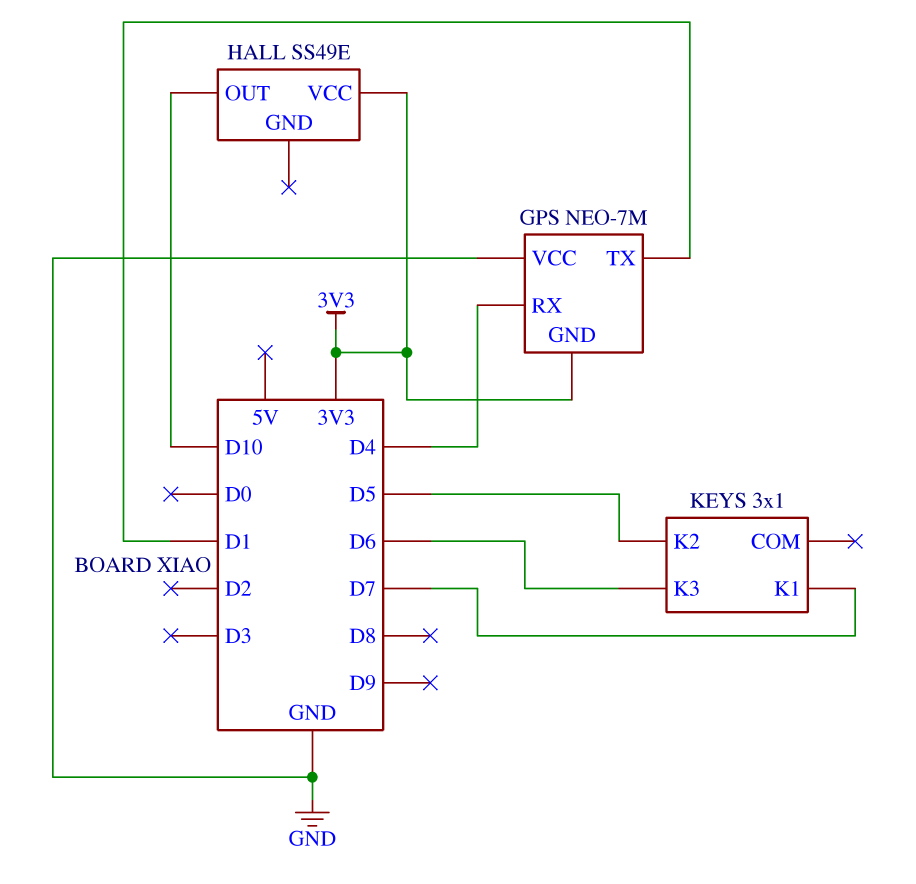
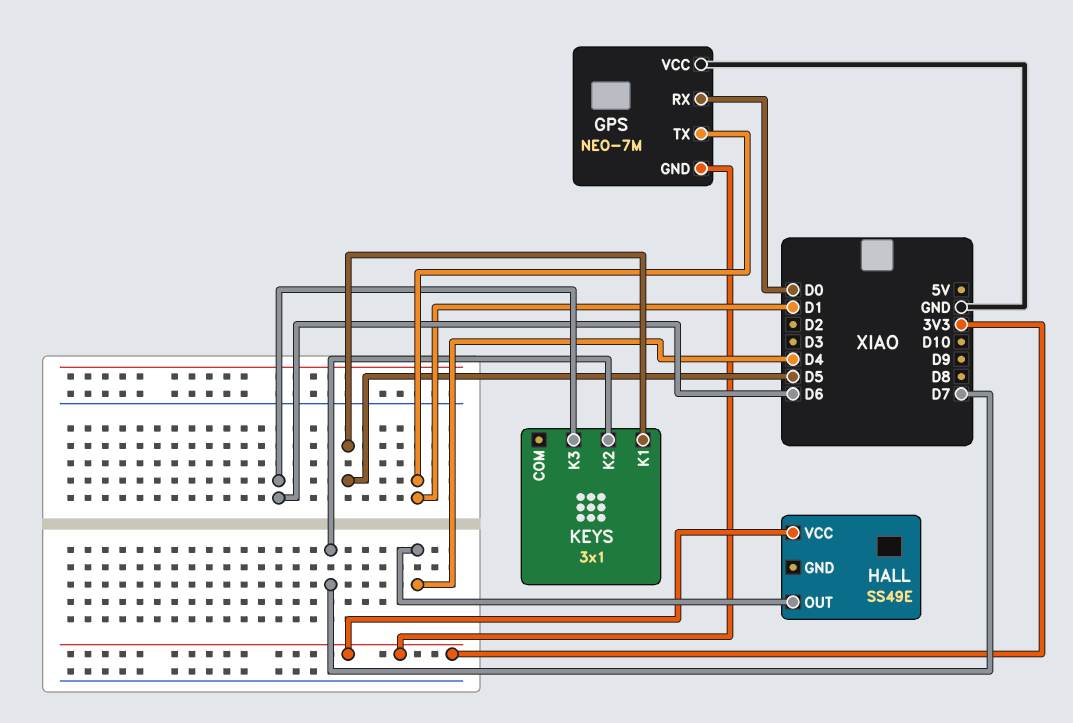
GPS pin RX: D4 -> D0
HALL pin OUT: D10 -> D4
KEYS pin K1: D7 -> D5
KEYS pin K2: D5 -> D7

